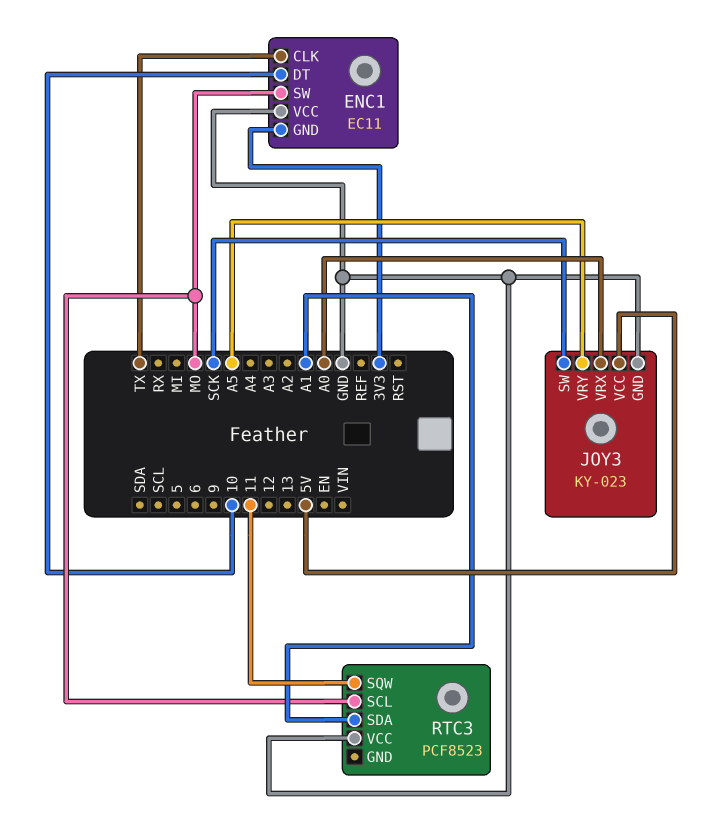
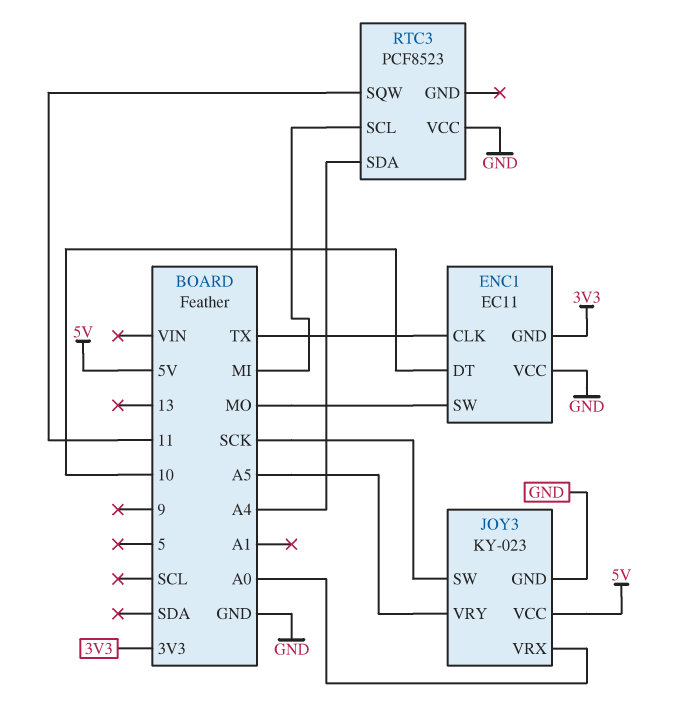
RTC3 pin SCL: MO -> MI
RTC3 pin SDA: A1 -> A4

